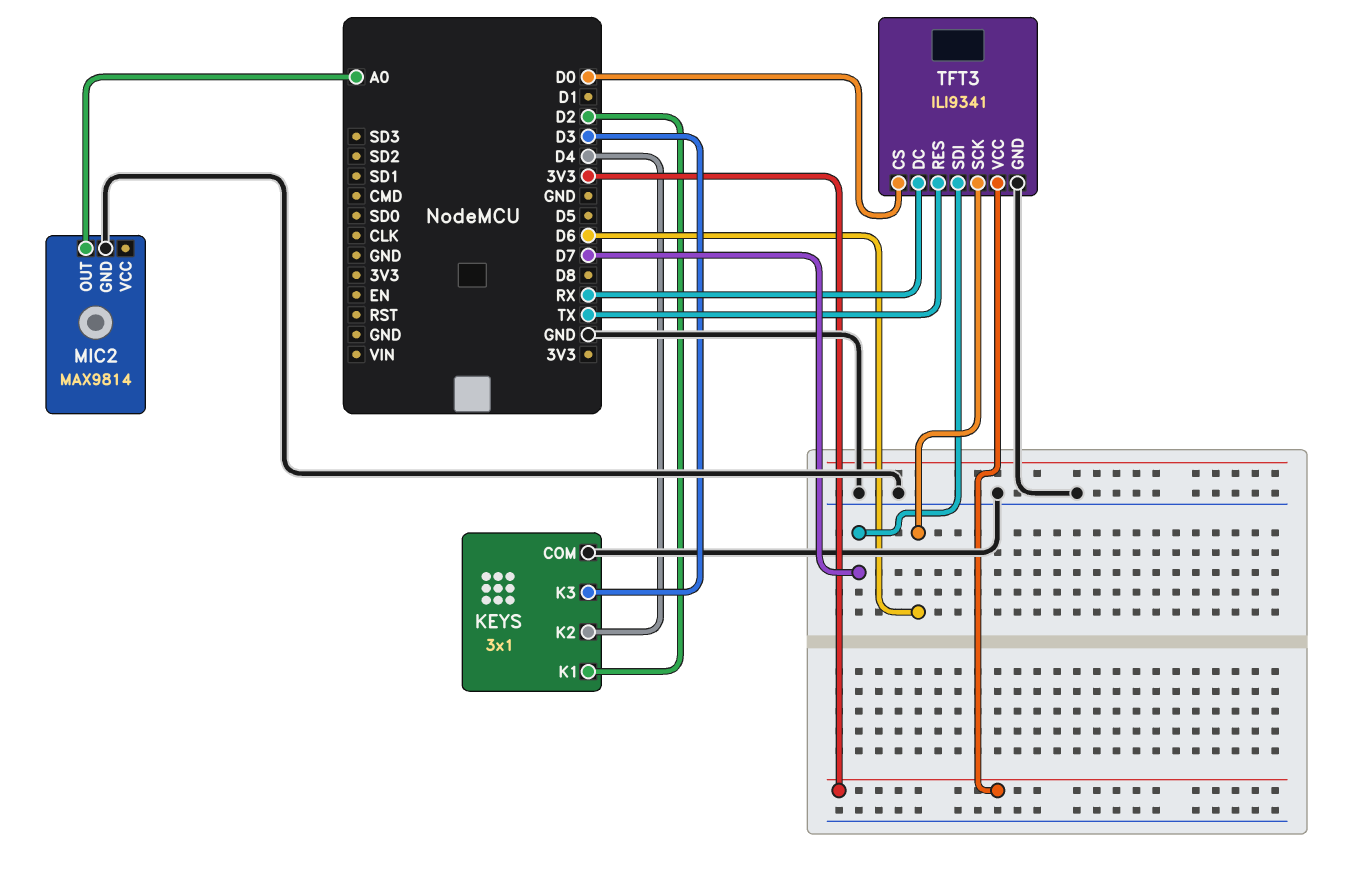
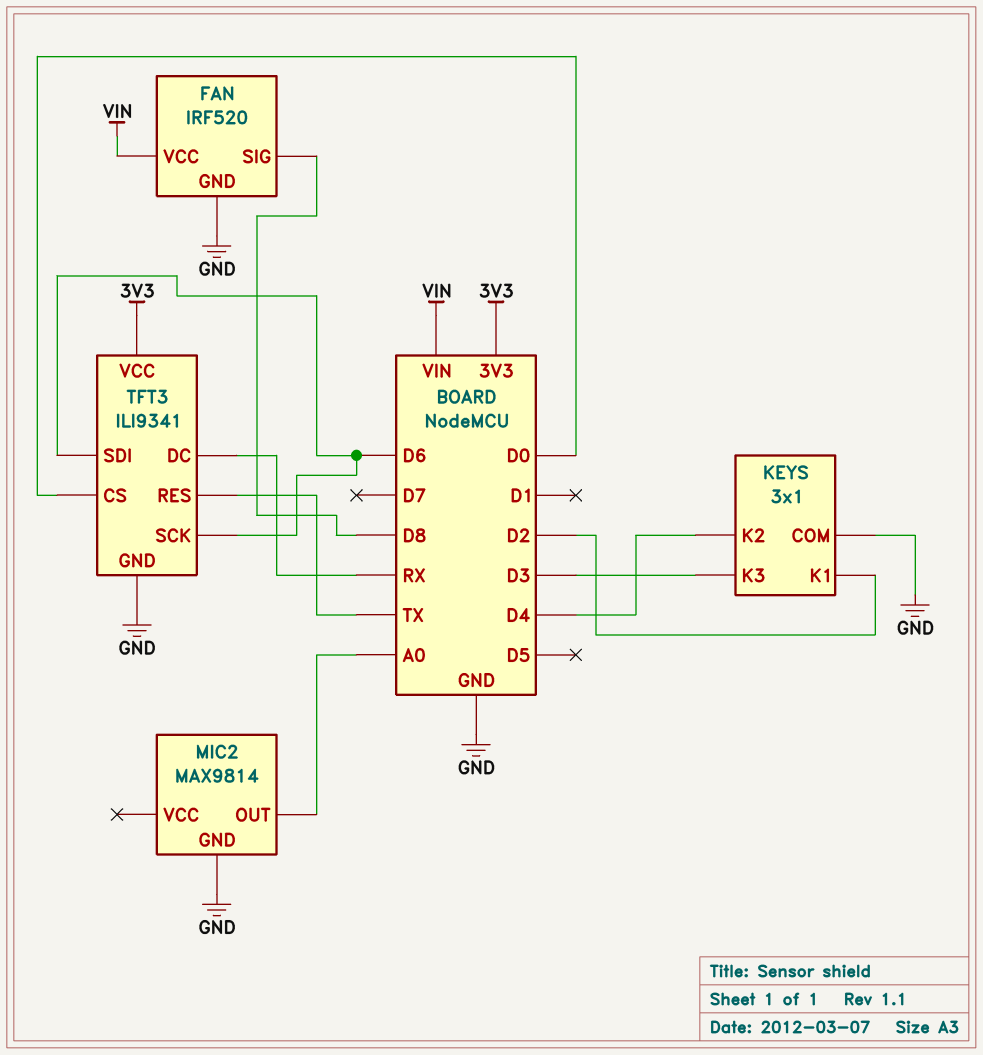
FAN: none -> IRF520
FAN pin GND: none -> GND
FAN pin SIG: none -> D8
FAN pin VCC: none -> VIN
TFT3 pin SDI: D7 -> D6

